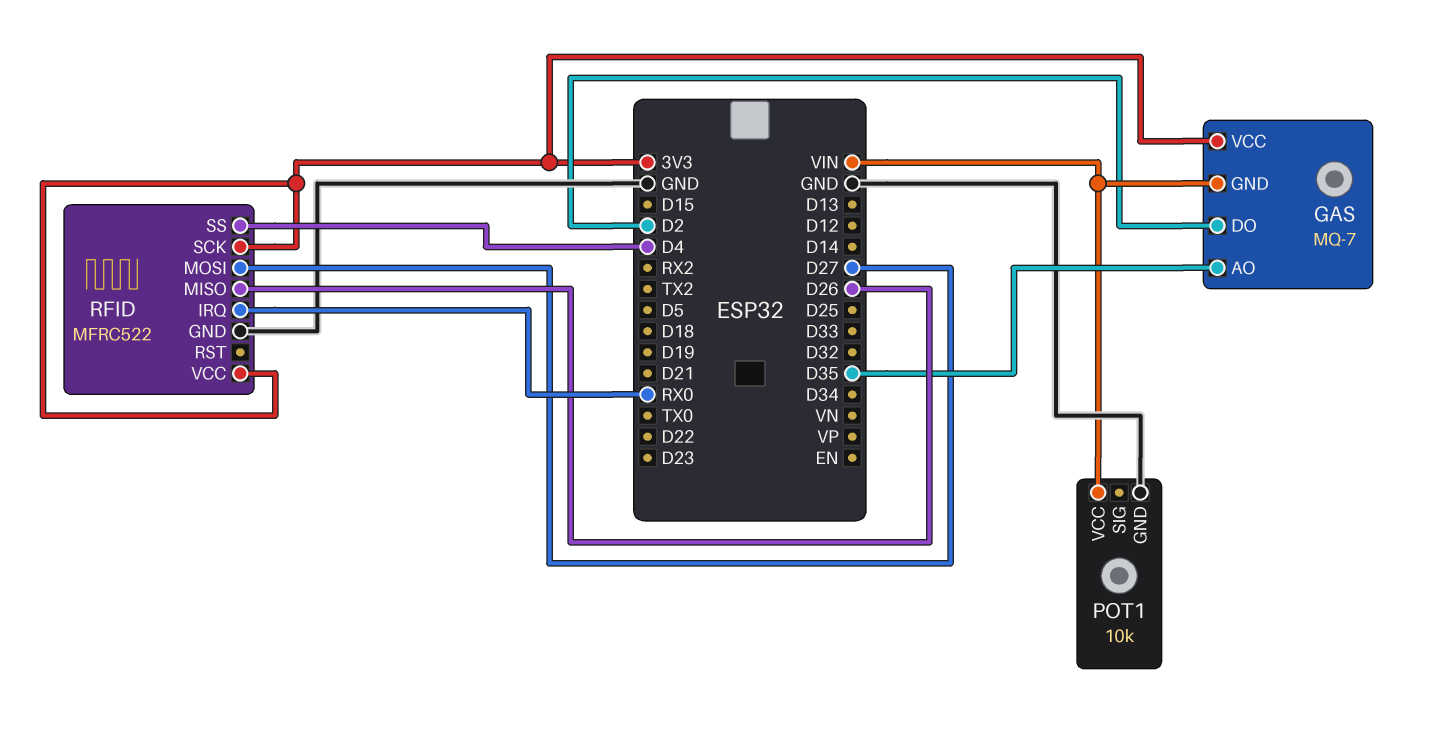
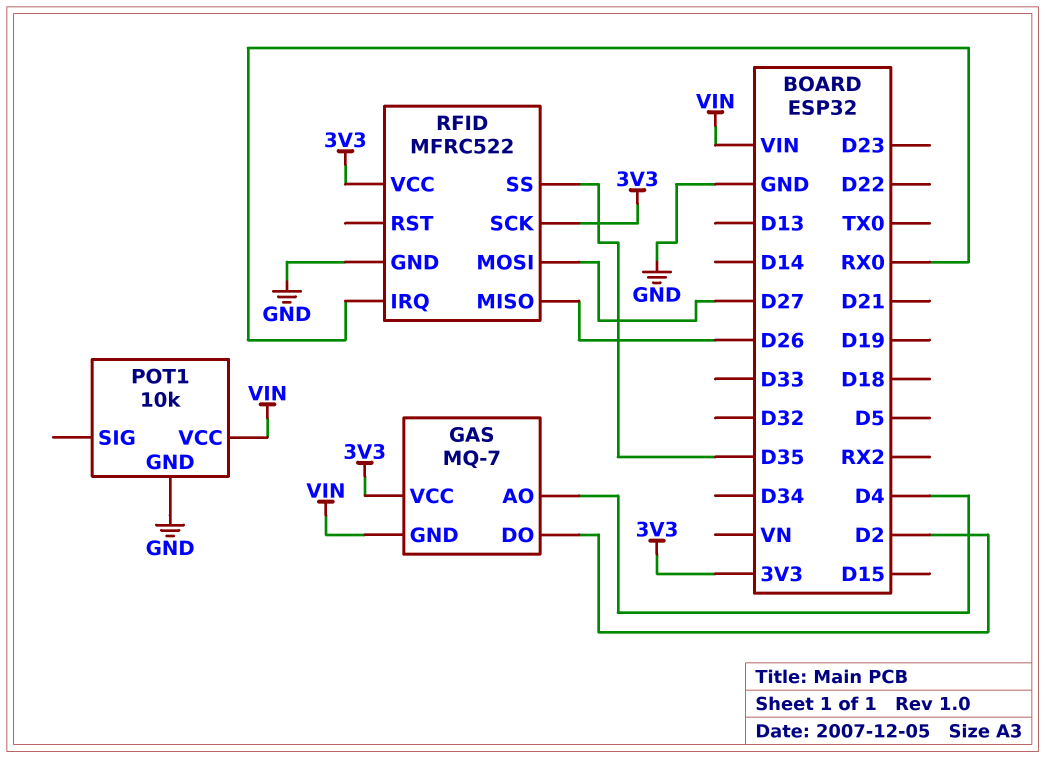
GAS pin AO: D35 -> D4
RFID pin SS: D4 -> D35

